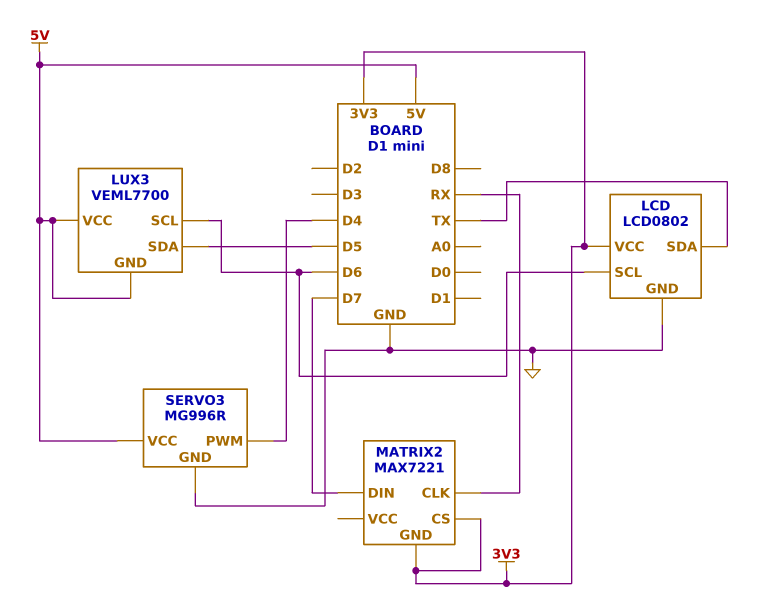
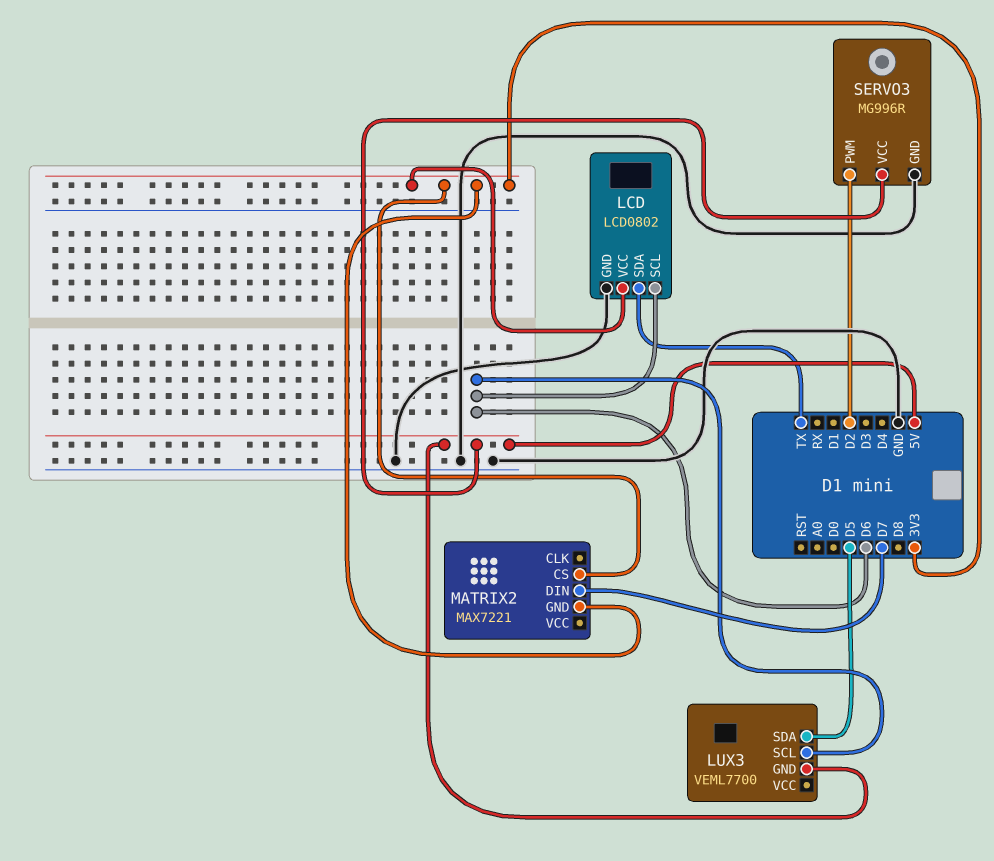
LUX3 pin VCC: 5V -> none
MATRIX2 pin CLK: RX -> none
SERVO3 pin PWM: D4 -> D2

